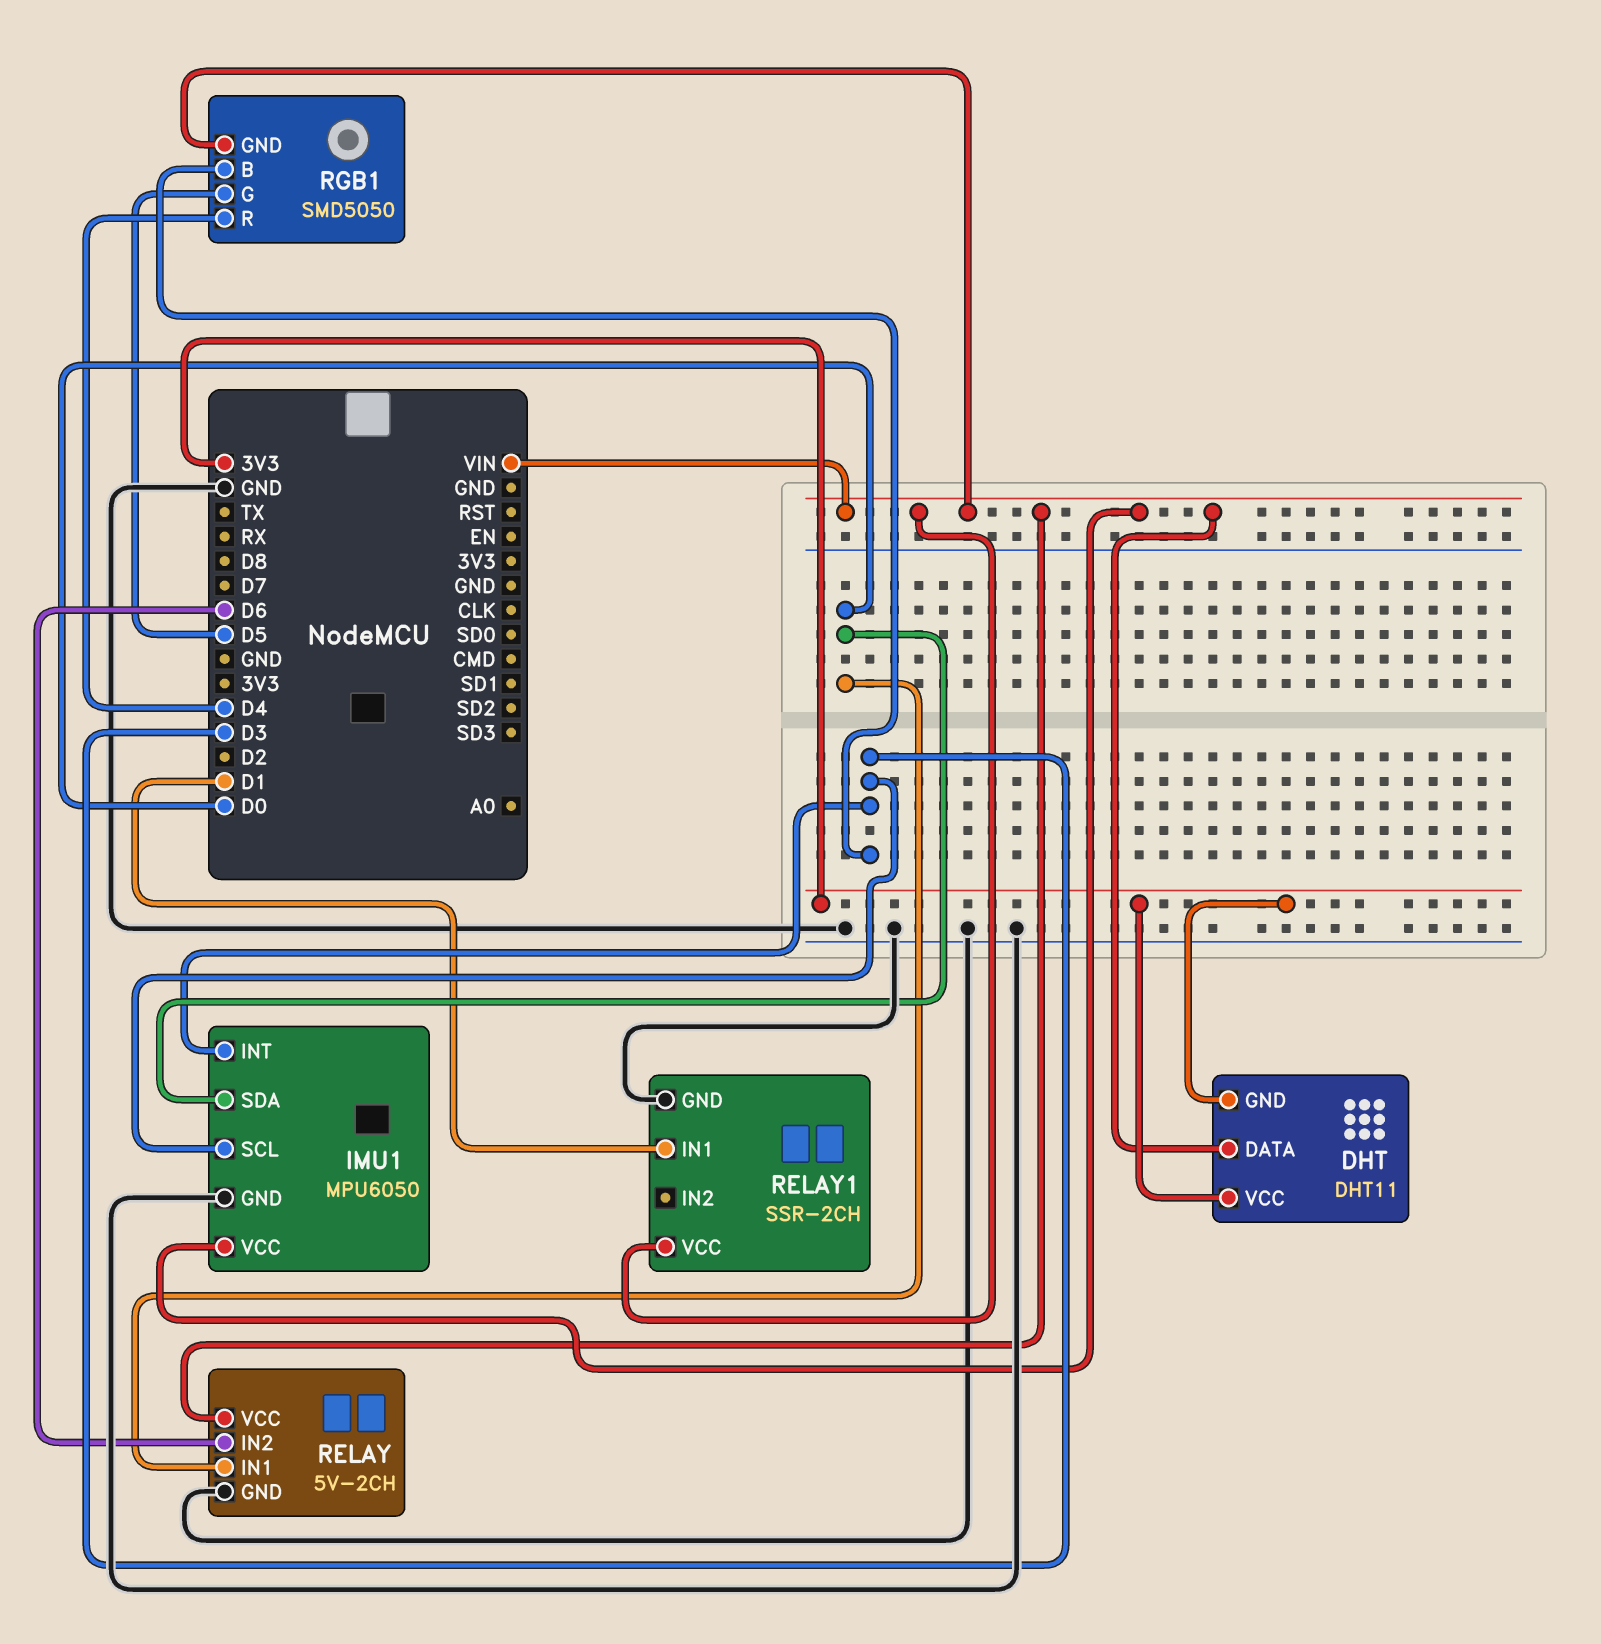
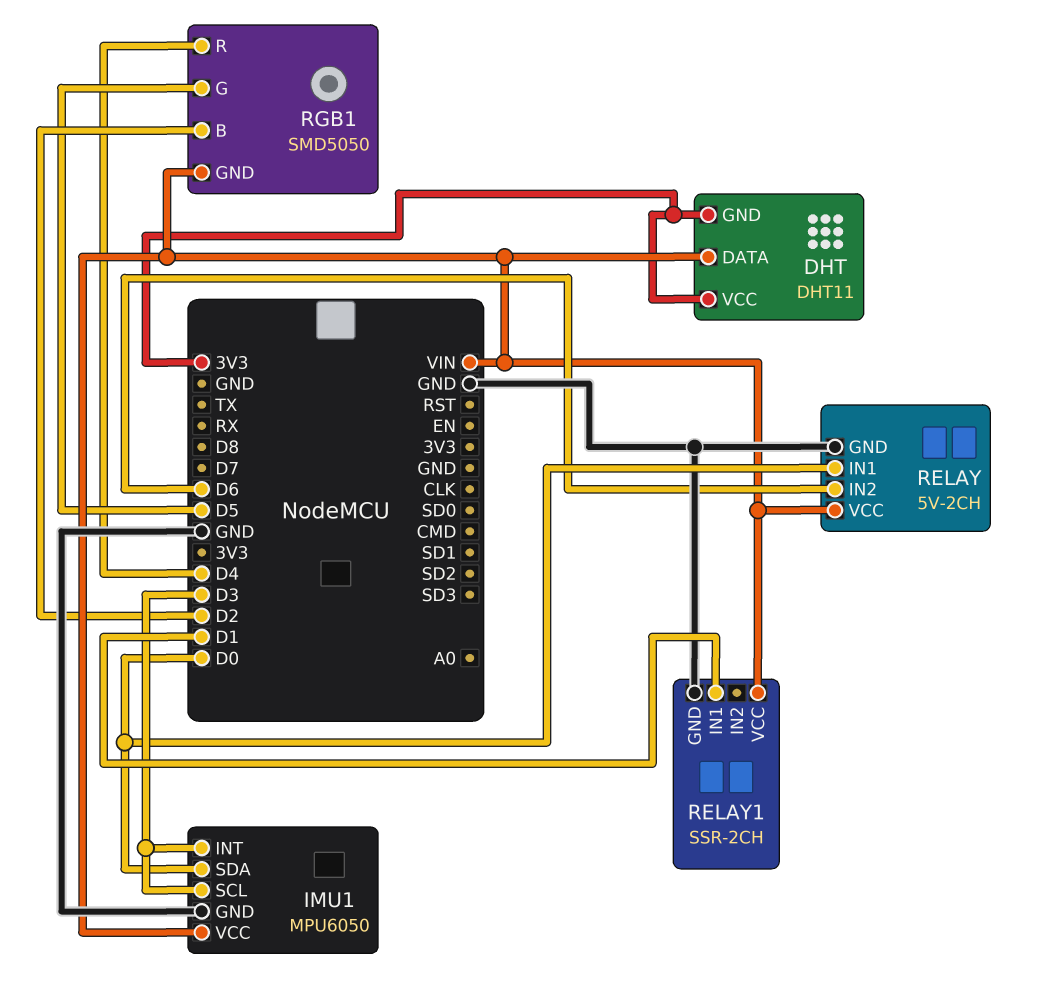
RGB1 pin B: D3 -> D2

